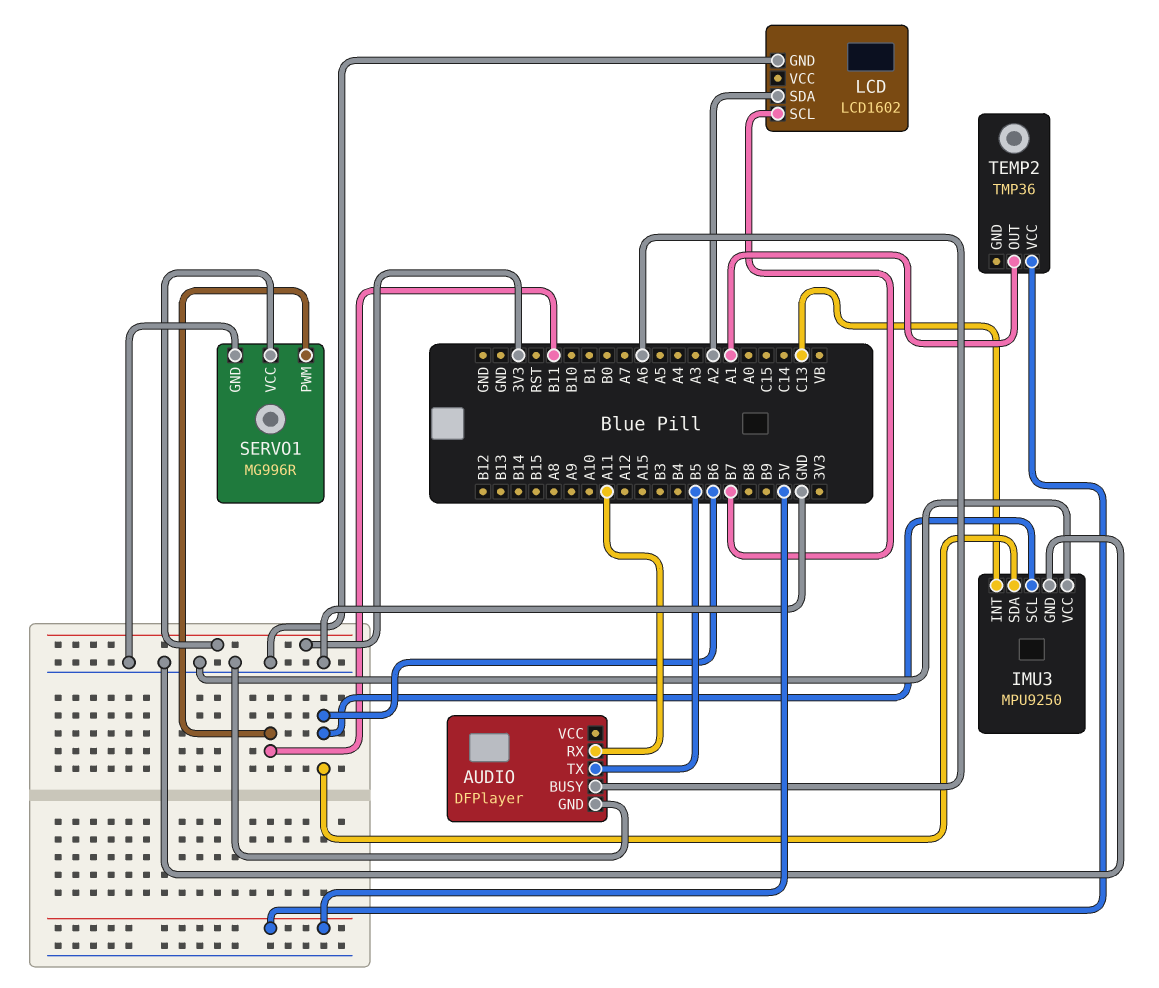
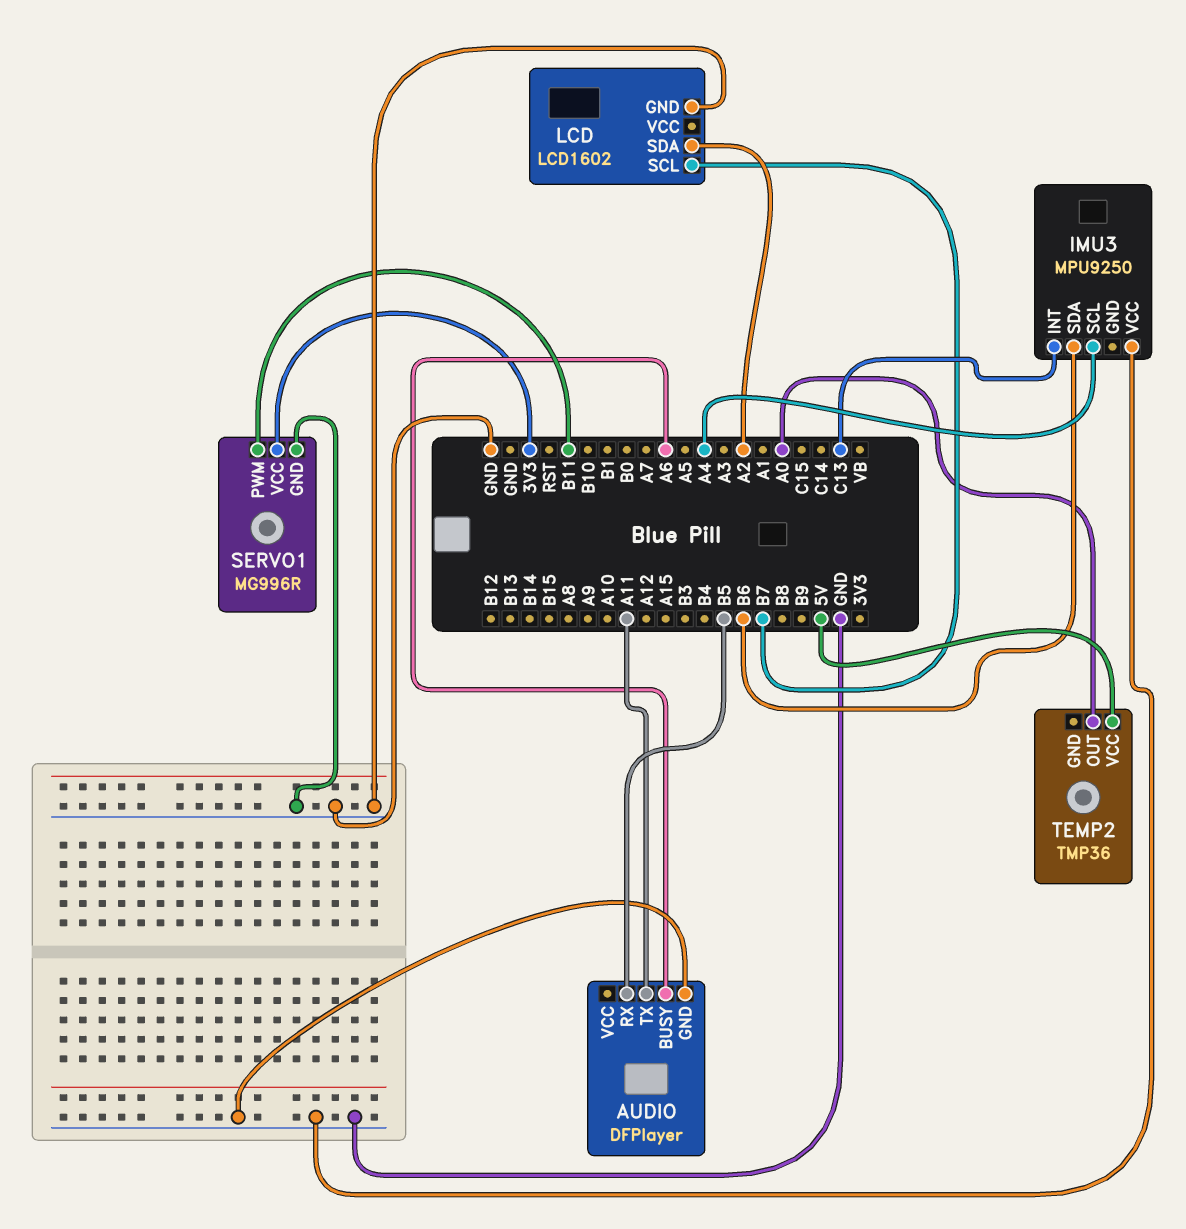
AUDIO pin RX: A11 -> B5
AUDIO pin TX: B5 -> A11
IMU3 pin GND: GND -> none
IMU3 pin SCL: B6 -> A4
TEMP2 pin OUT: A1 -> A0

